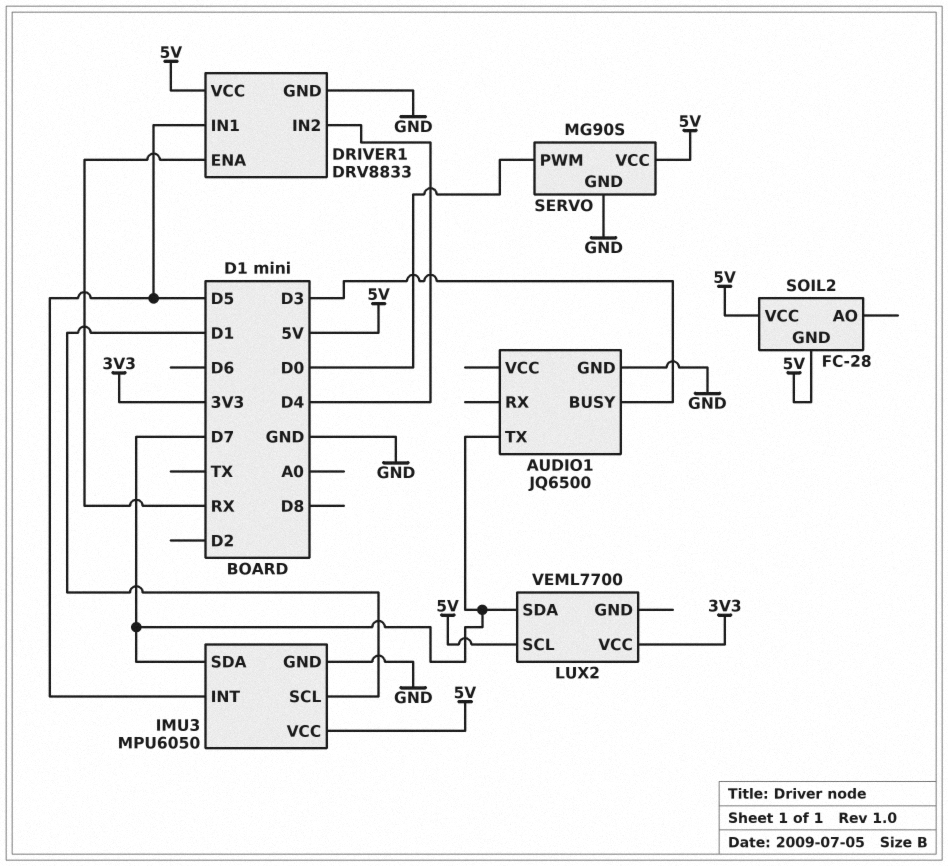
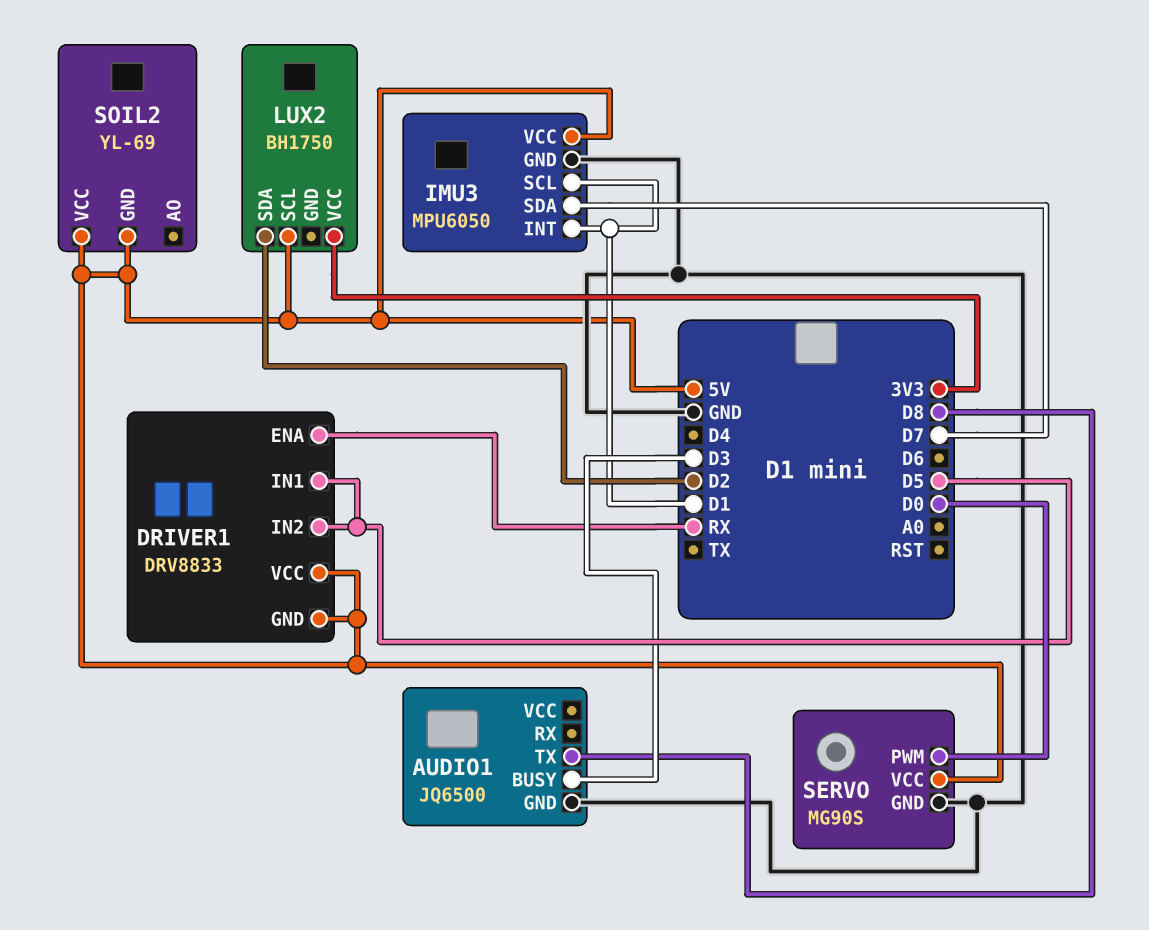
AUDIO1 pin TX: D7 -> D8
DRIVER1 pin GND: GND -> 5V
DRIVER1 pin IN2: D4 -> D5
IMU3 pin INT: D5 -> D1
LUX2: VEML7700 -> BH1750
LUX2 pin SDA: D7 -> D2
SOIL2: FC-28 -> YL-69

